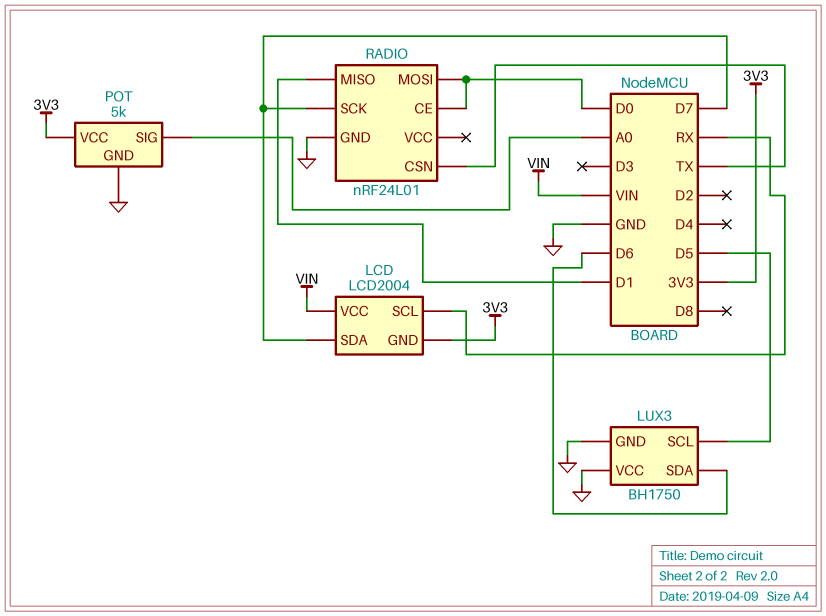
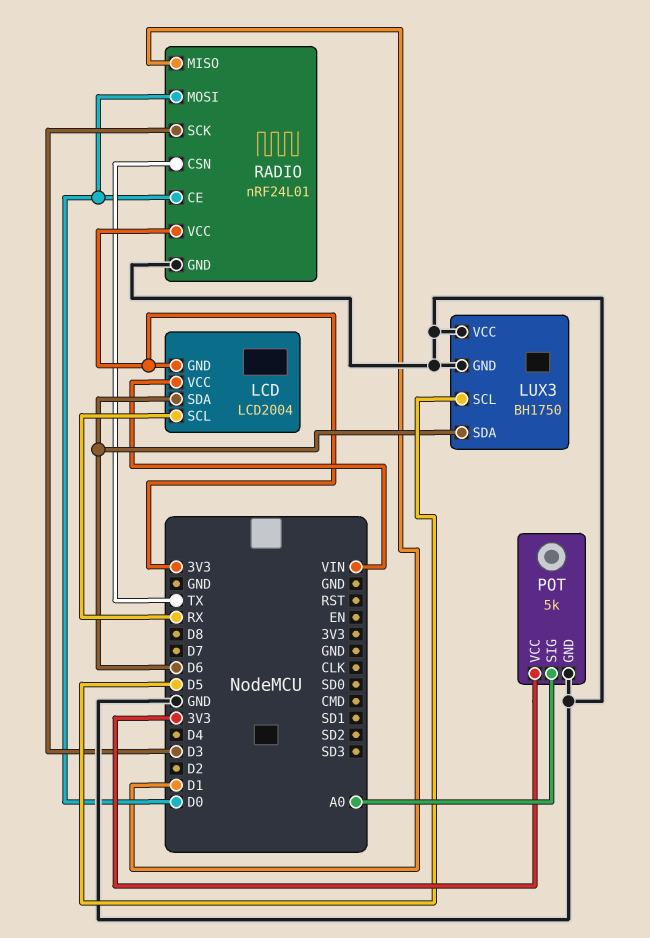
LCD pin SDA: D7 -> D6
RADIO pin SCK: D7 -> D3
RADIO pin VCC: none -> 3V3

